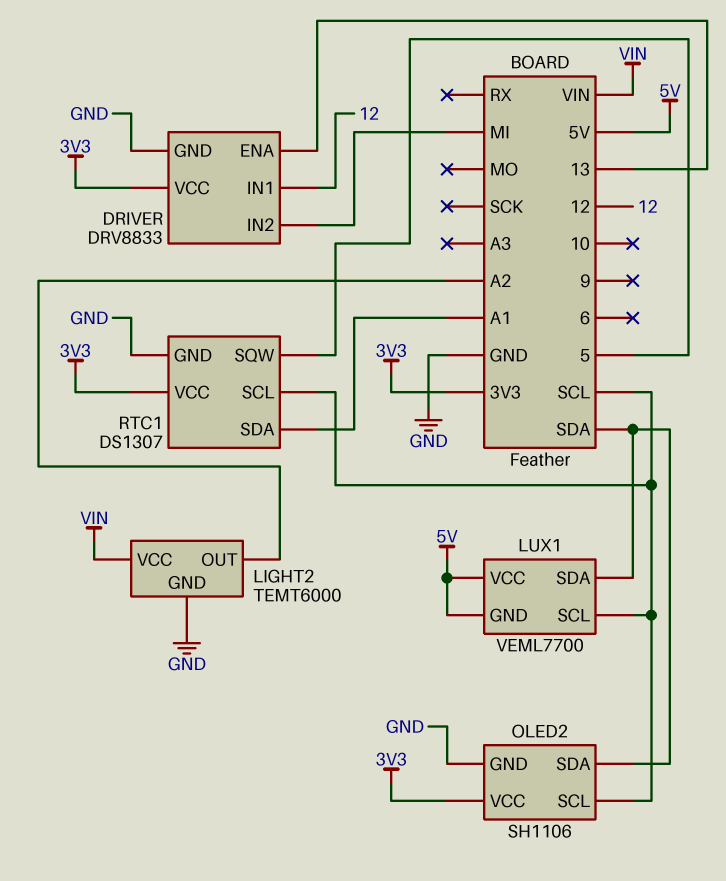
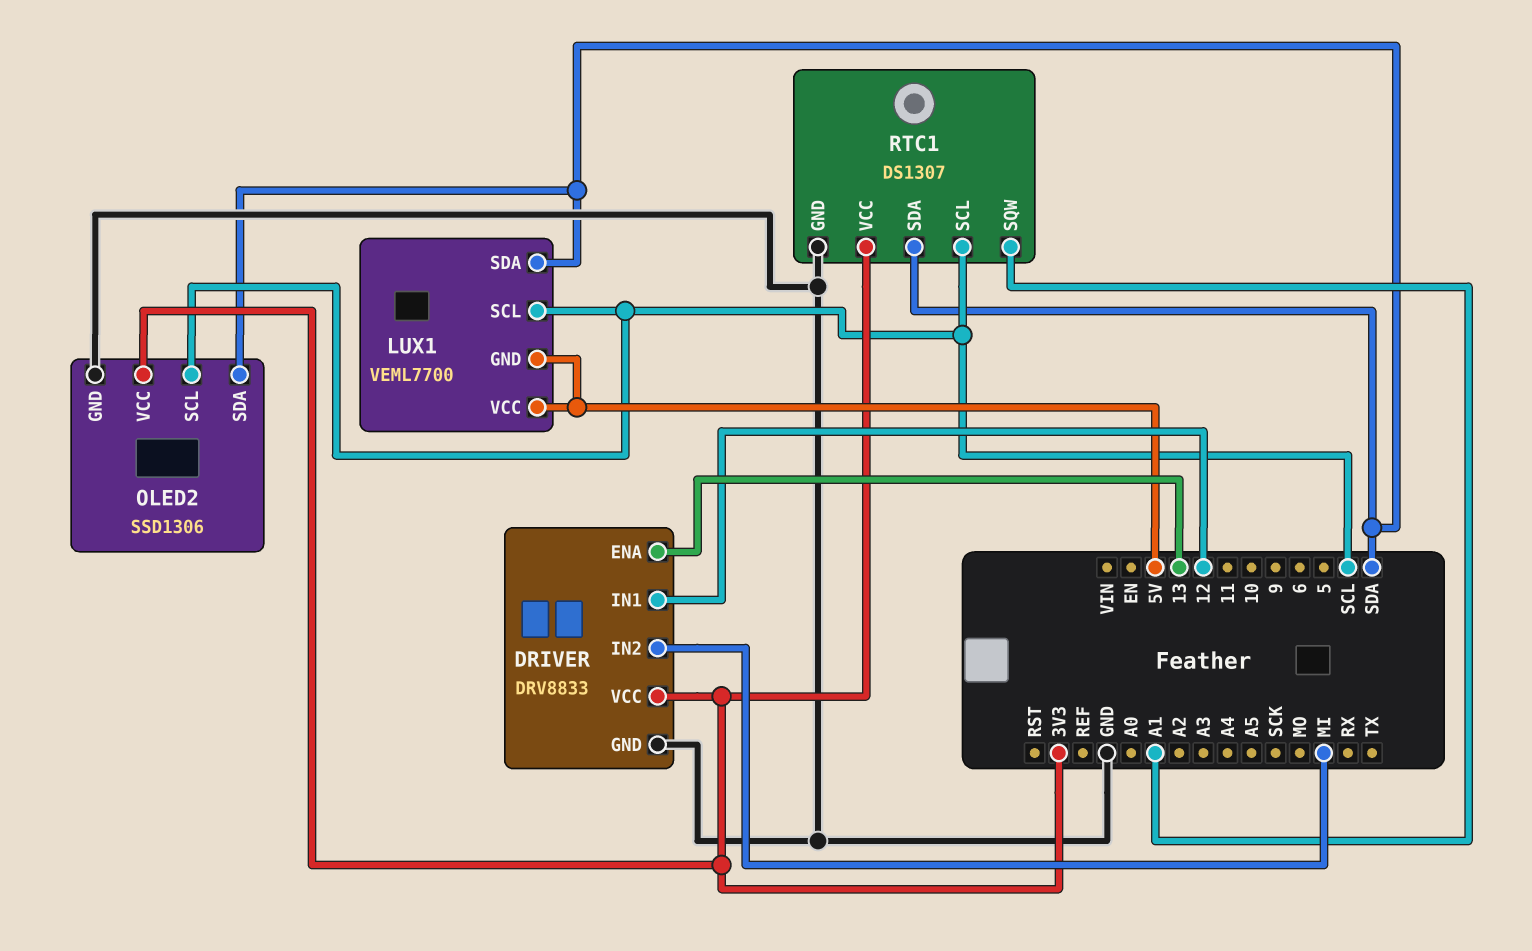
LIGHT2: TEMT6000 -> none
LIGHT2 pin GND: GND -> none
LIGHT2 pin OUT: A2 -> none
LIGHT2 pin VCC: VIN -> none
OLED2: SH1106 -> SSD1306
RTC1 pin SDA: A1 -> SDA
RTC1 pin SQW: 5 -> A1

